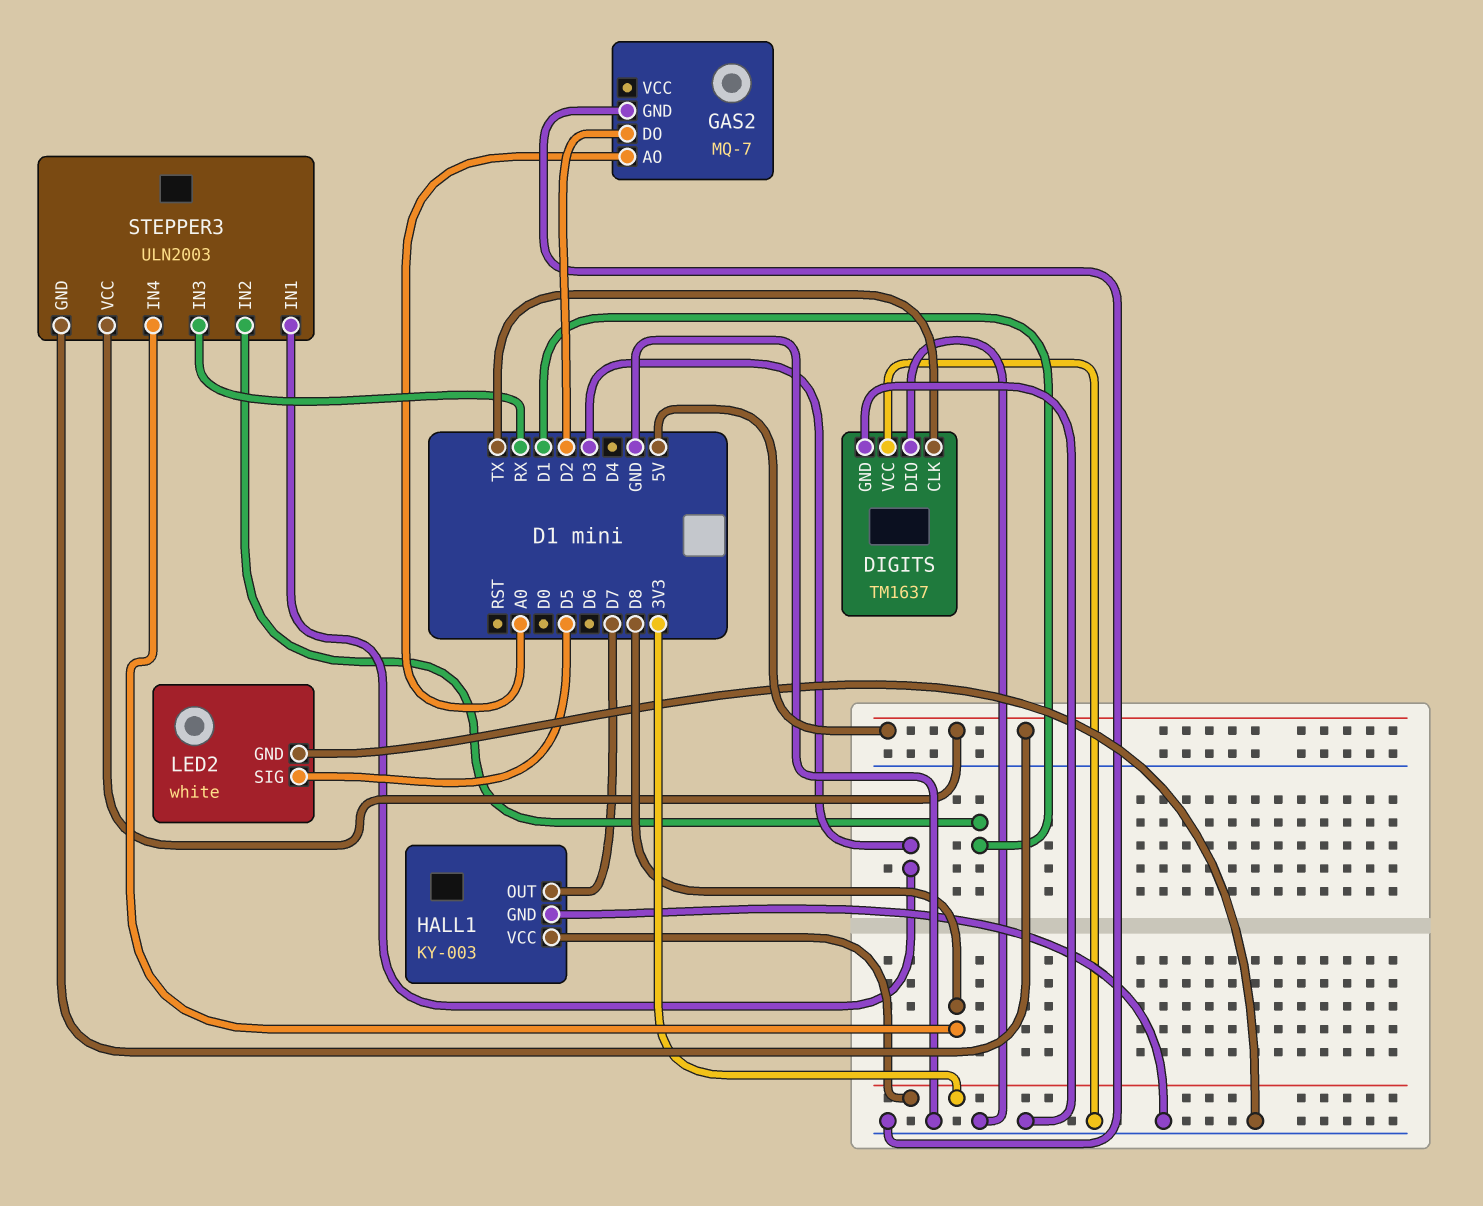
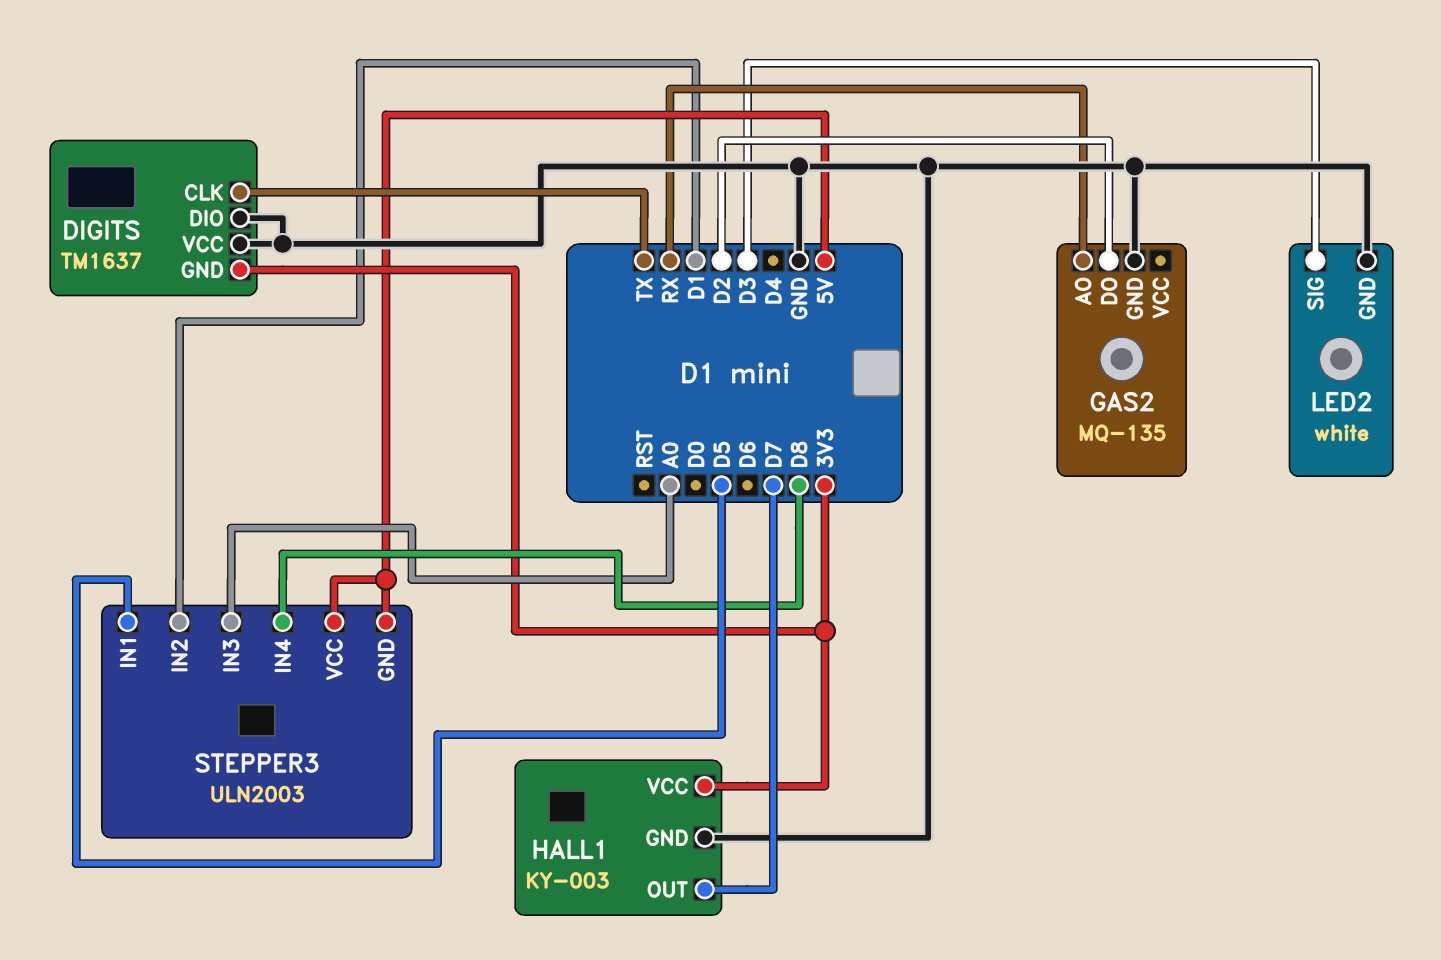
DIGITS pin GND: GND -> 3V3
GAS2: MQ-7 -> MQ-135
GAS2 pin AO: A0 -> RX
LED2 pin SIG: D5 -> D3
STEPPER3 pin IN1: D3 -> D5
STEPPER3 pin IN3: RX -> A0

